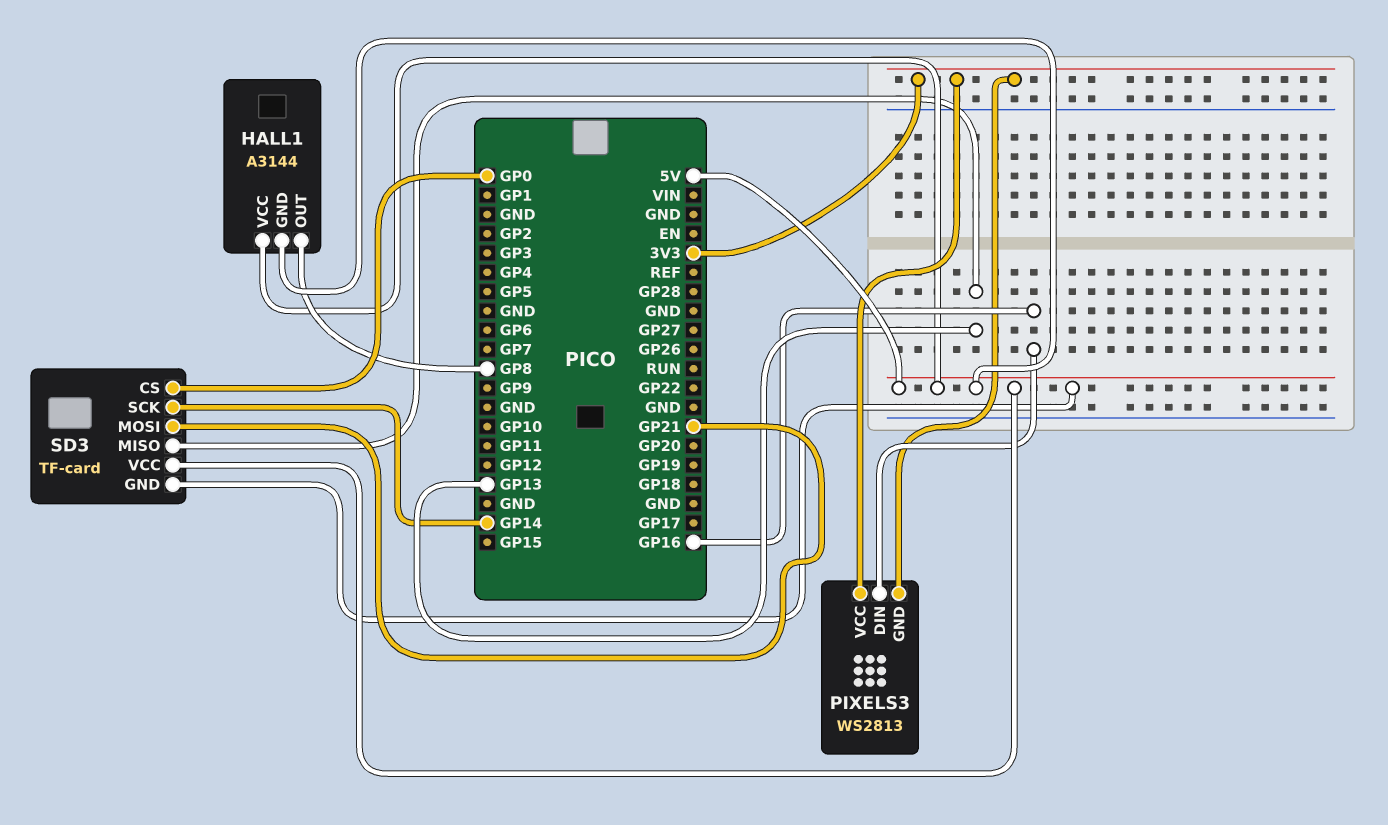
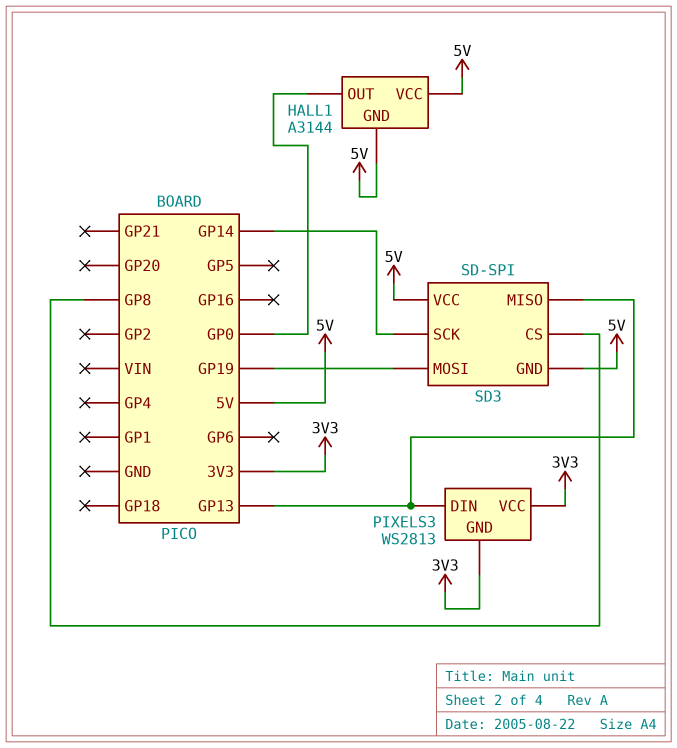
HALL1 pin OUT: GP8 -> GP0
PIXELS3 pin DIN: GP16 -> GP13
SD3: TF-card -> SD-SPI
SD3 pin CS: GP0 -> GP8
SD3 pin MOSI: GP21 -> GP19

